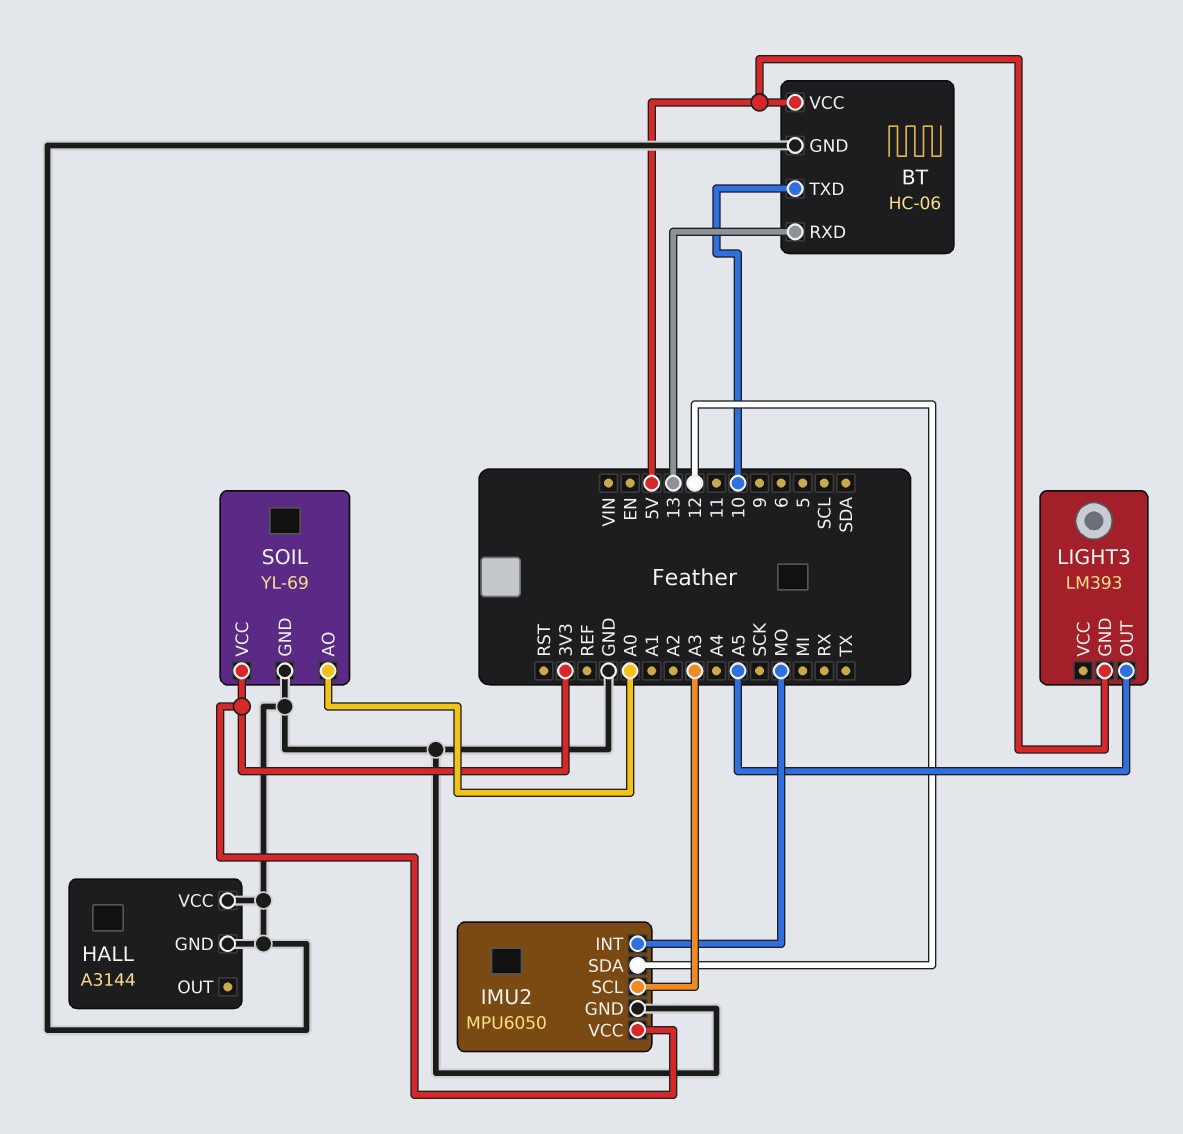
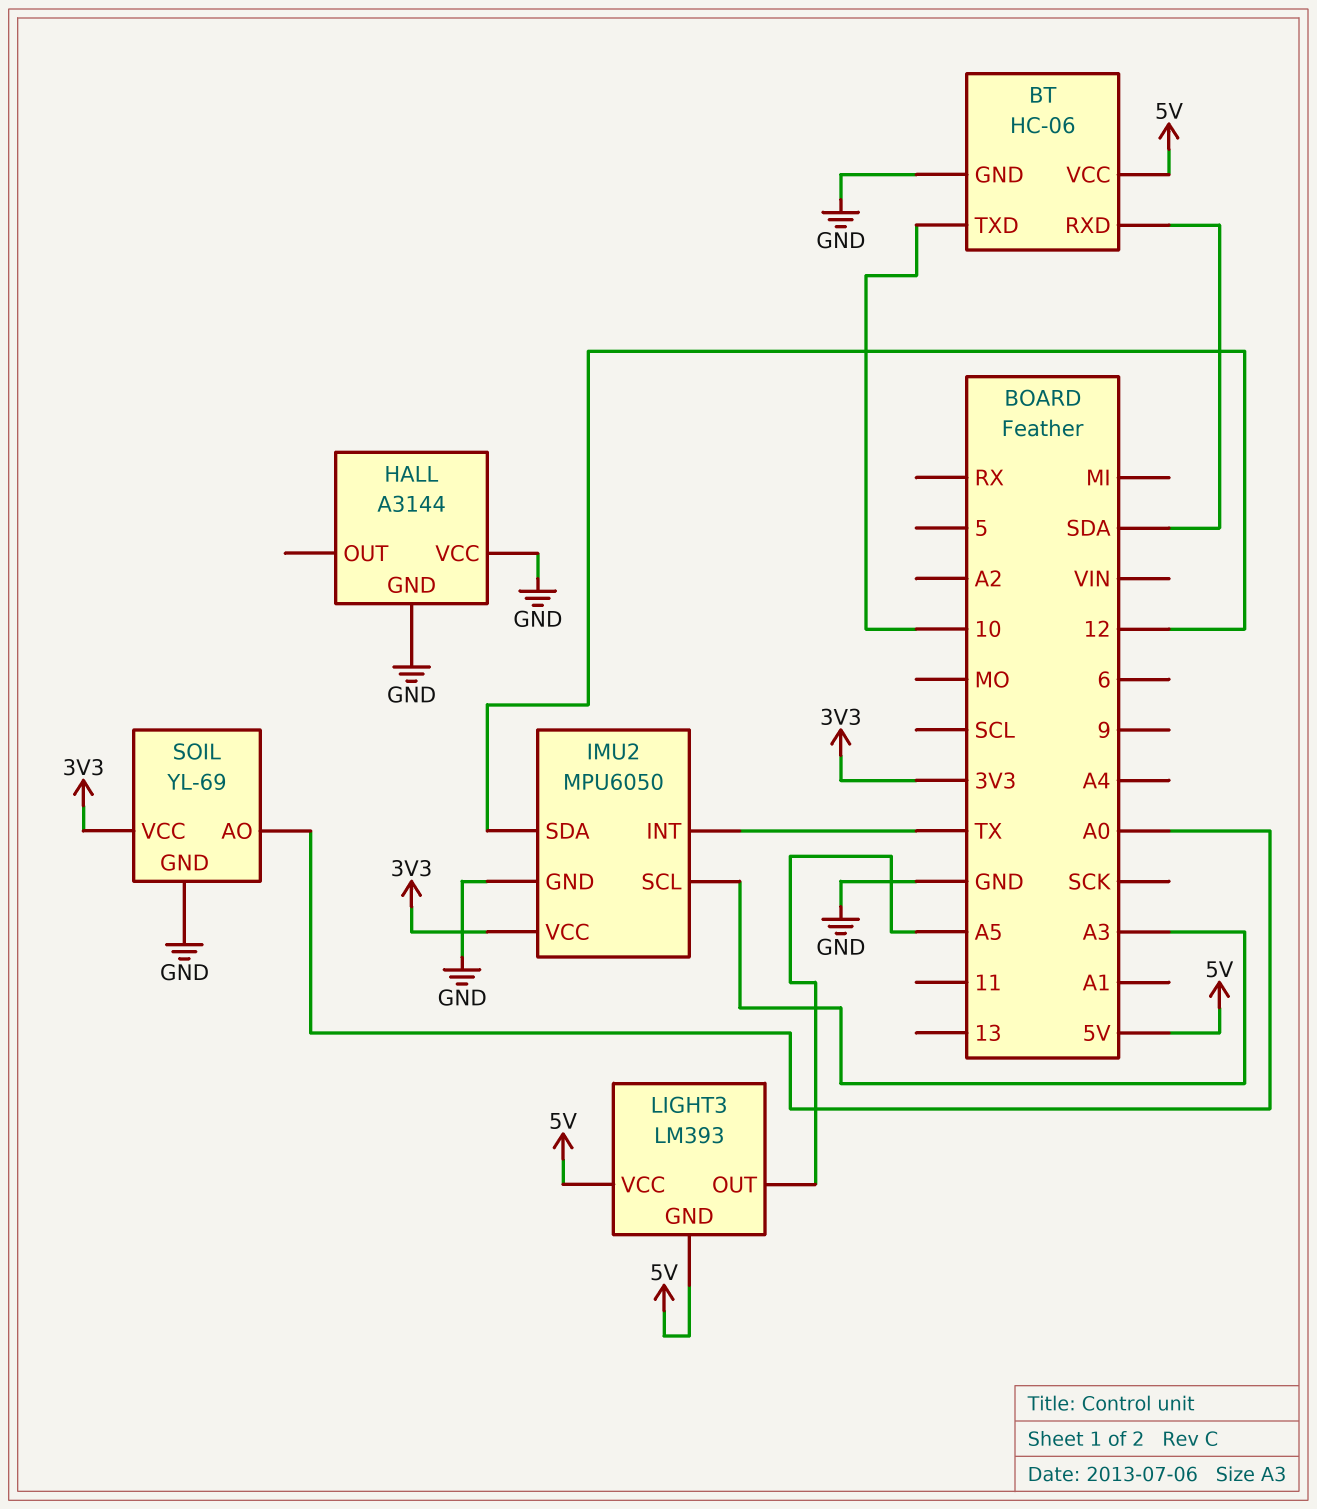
BT pin RXD: 13 -> SDA
IMU2 pin INT: MO -> TX
LIGHT3 pin VCC: none -> 5V

